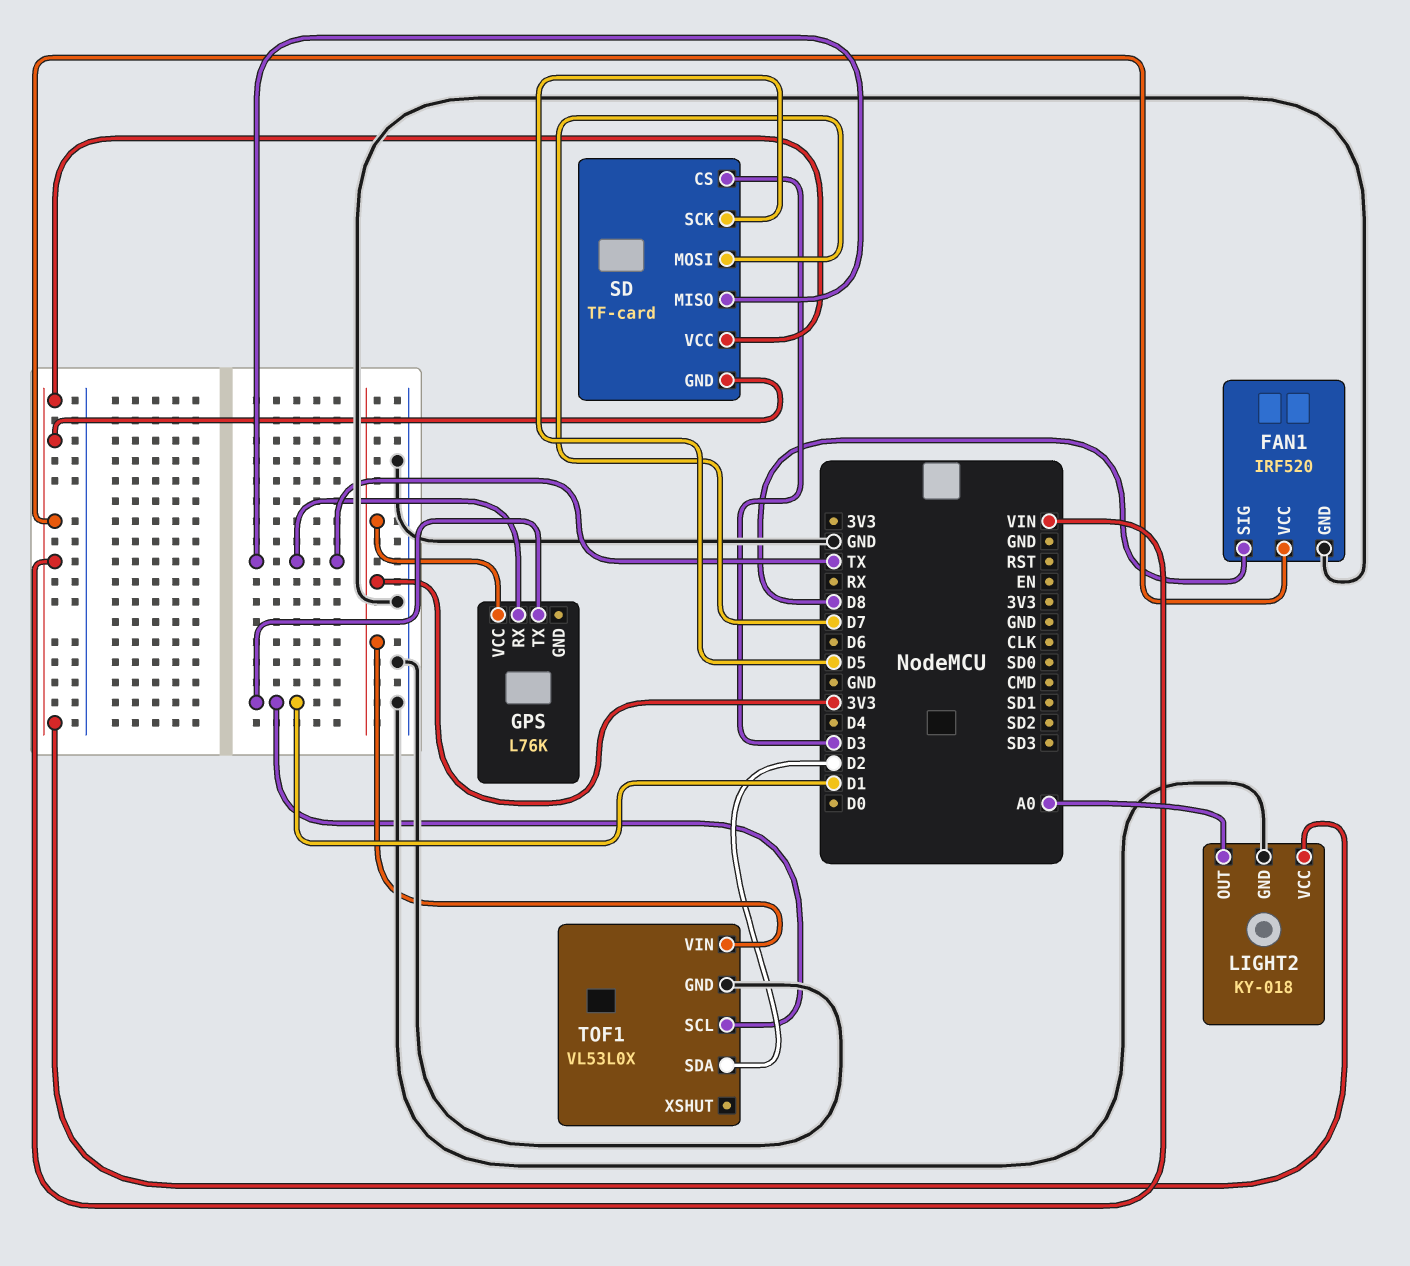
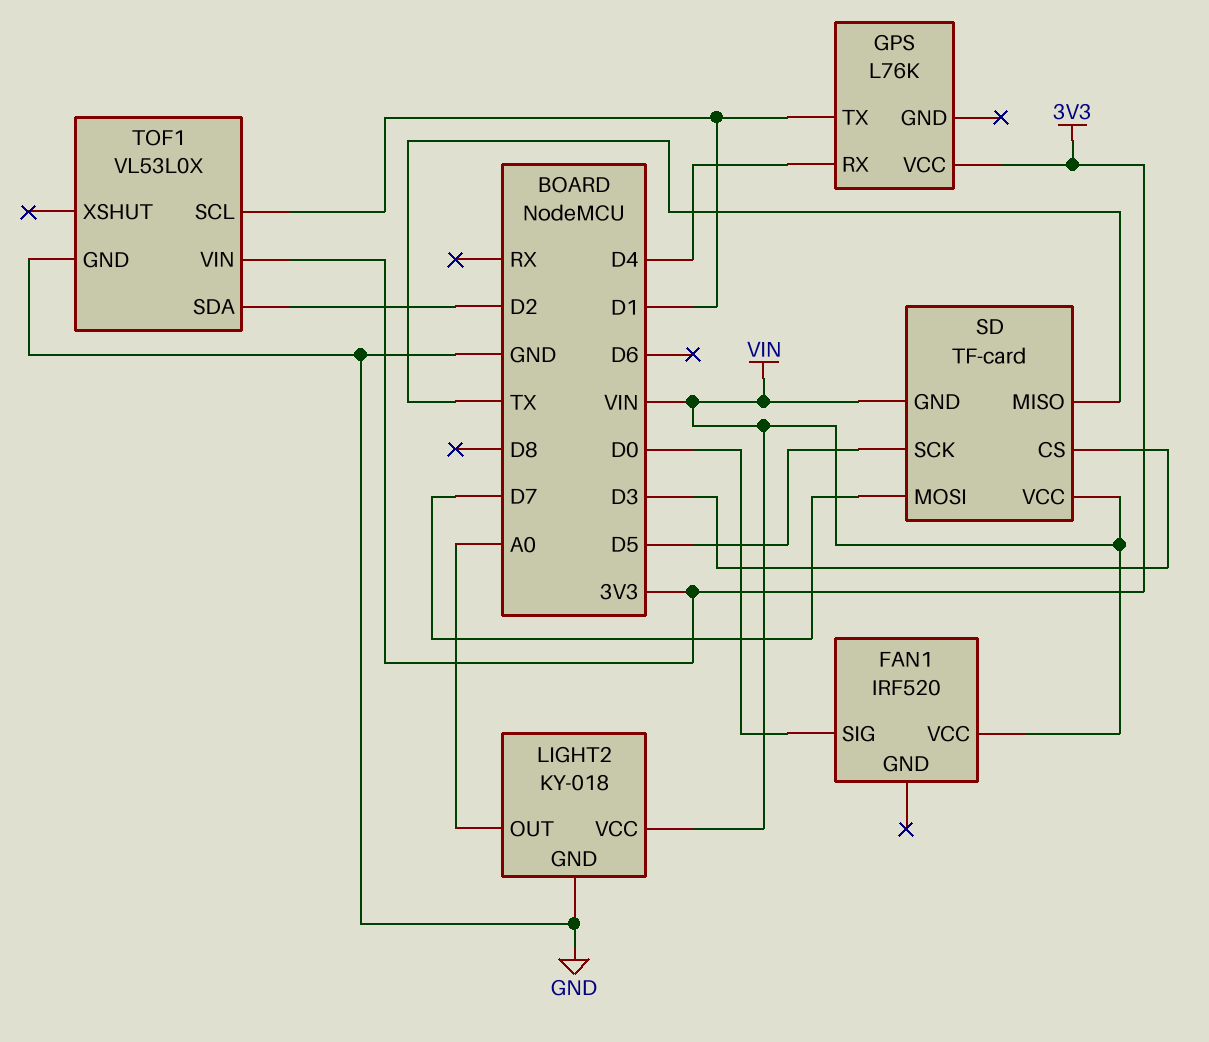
FAN1 pin GND: GND -> none
FAN1 pin SIG: D8 -> D0
GPS pin RX: TX -> D4

